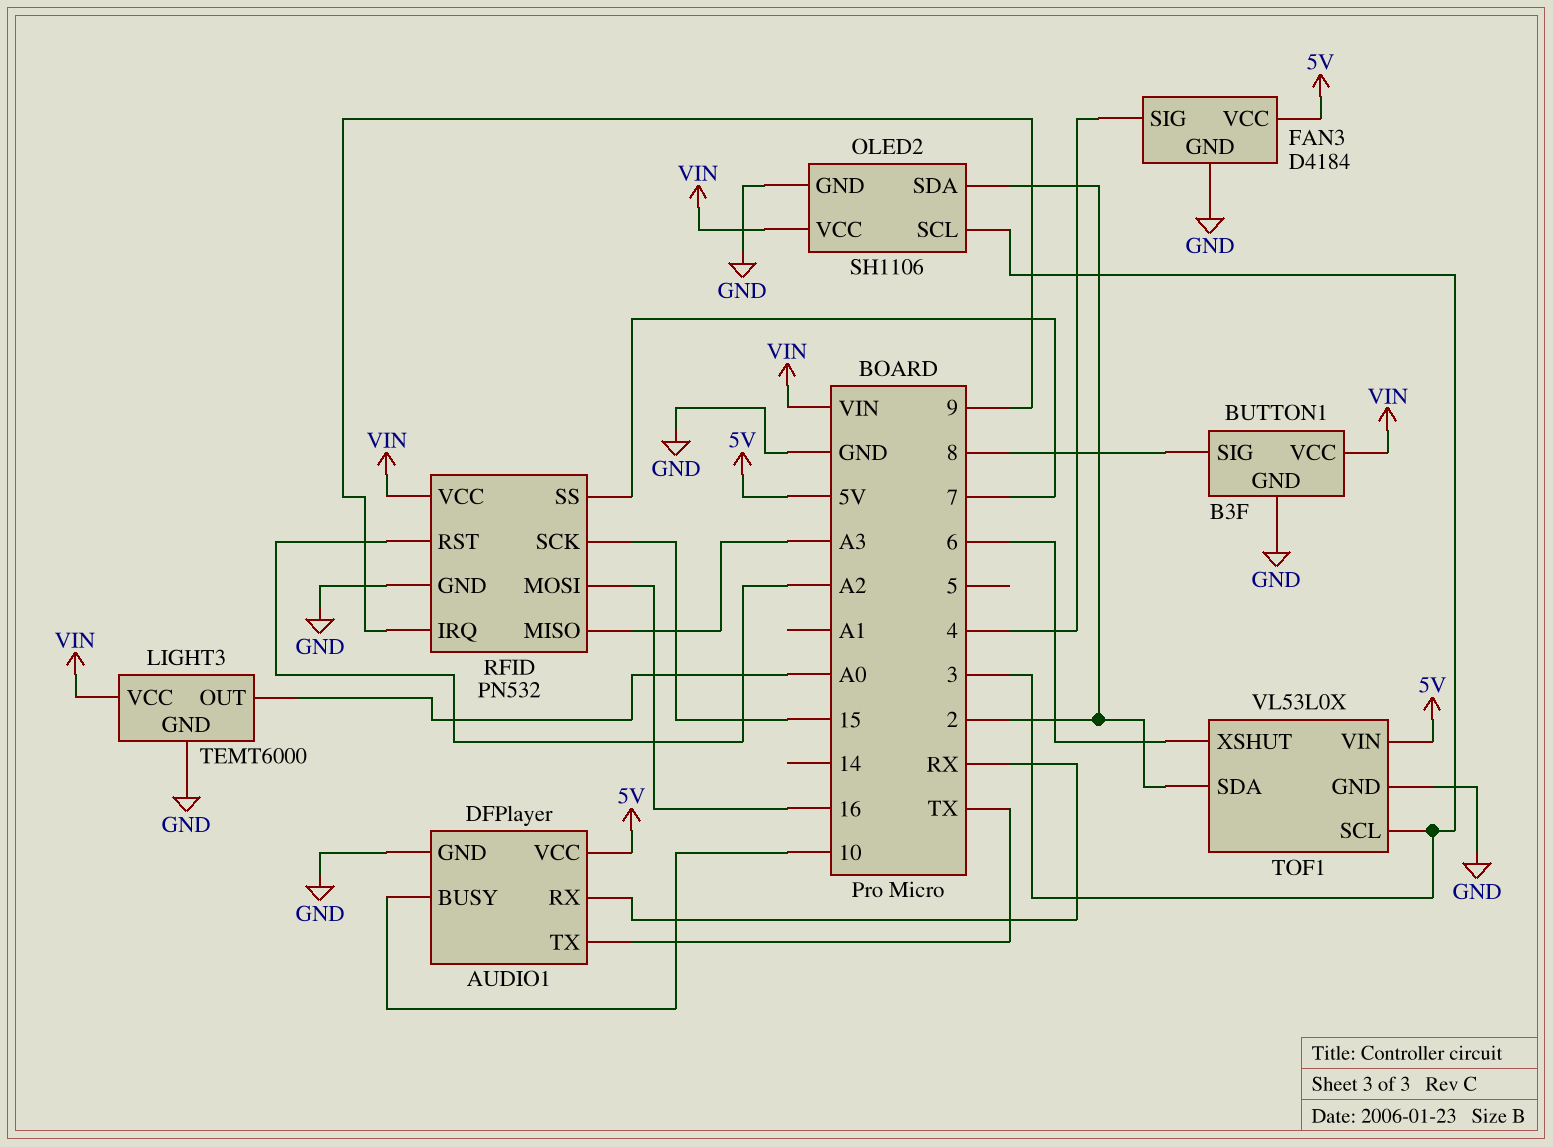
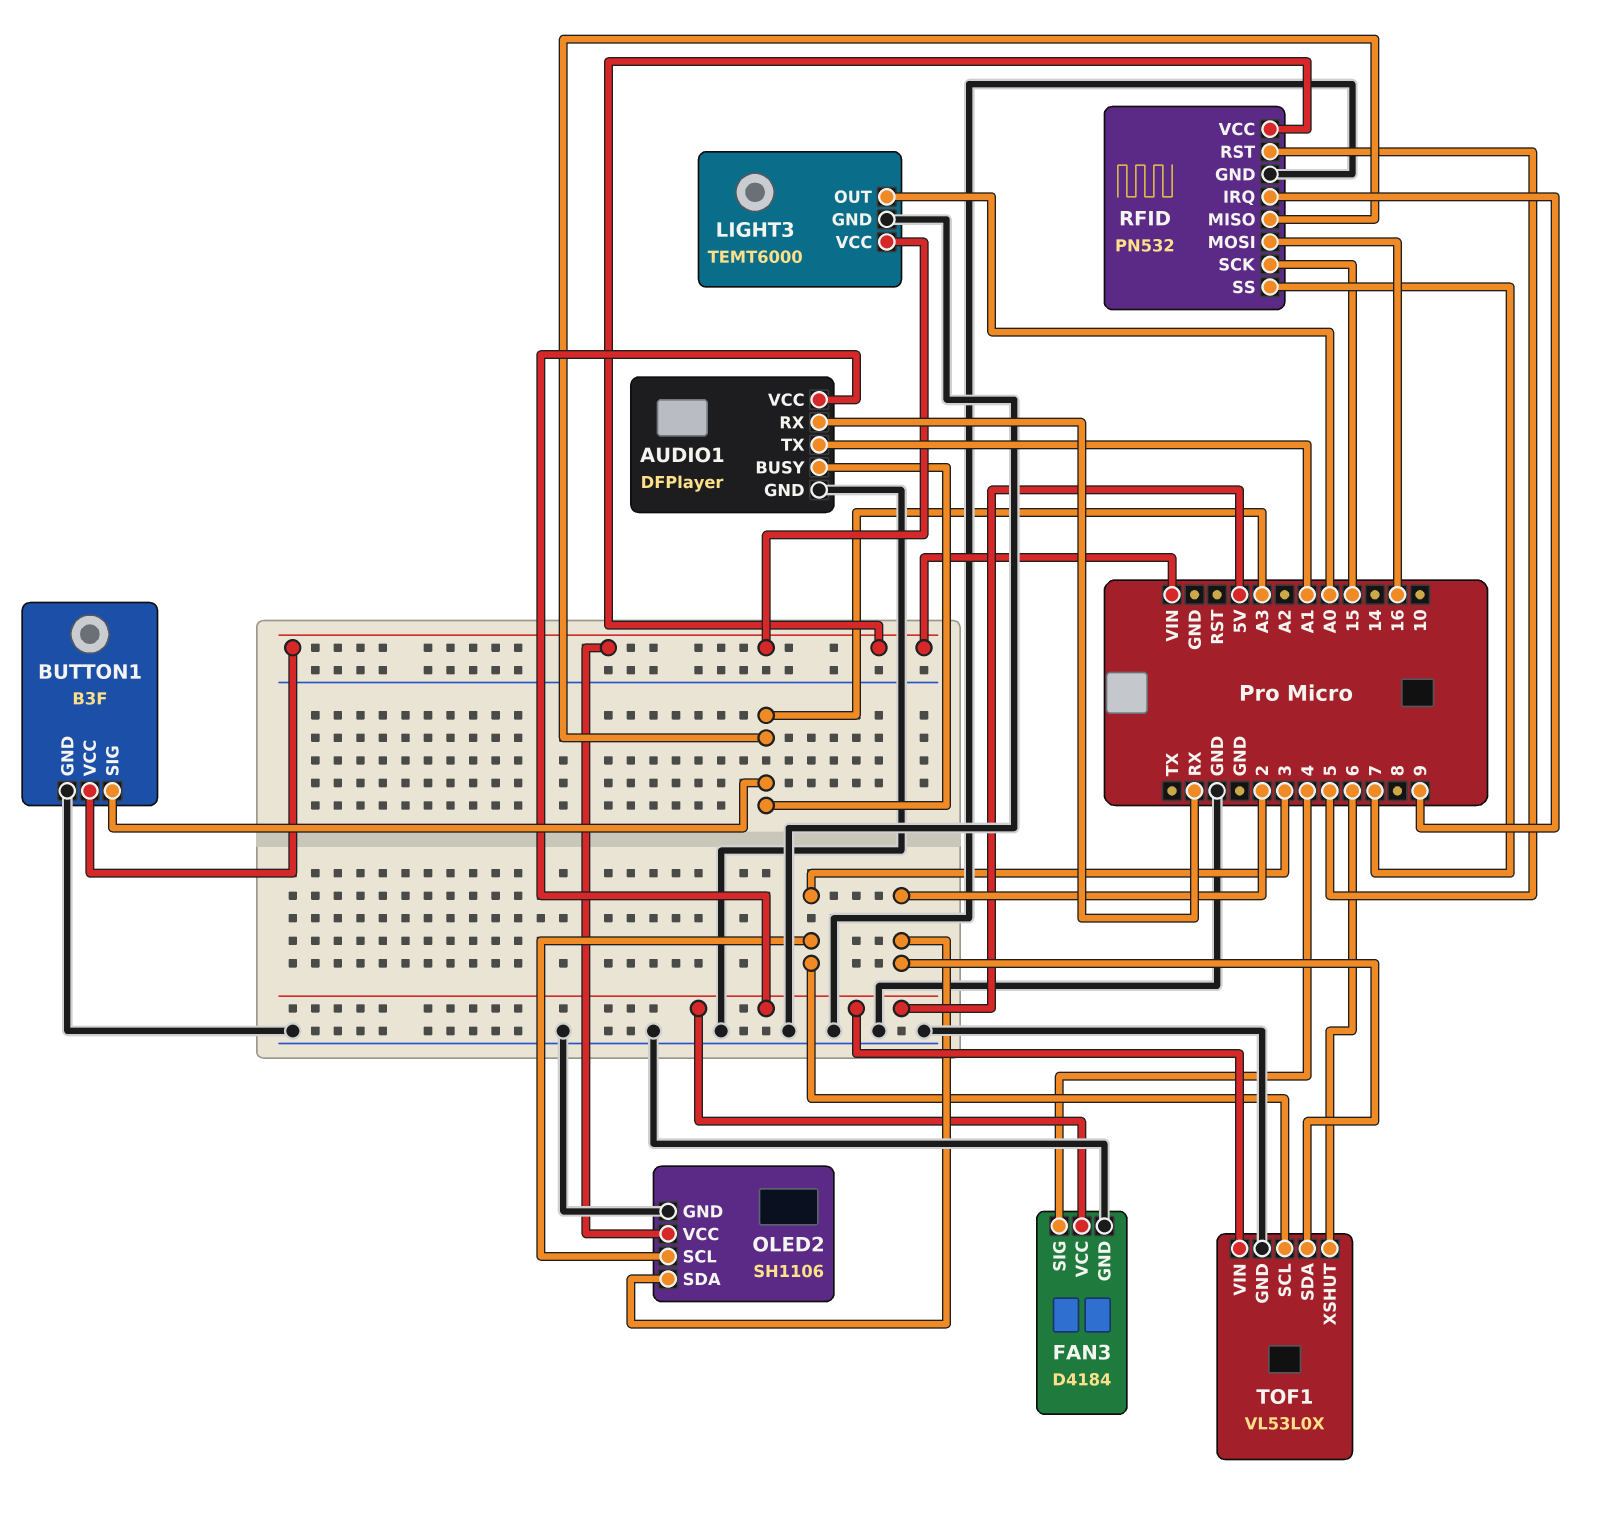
AUDIO1 pin BUSY: 10 -> A3
AUDIO1 pin TX: TX -> A1
BUTTON1 pin SIG: 8 -> A3
RFID pin RST: A2 -> 5

